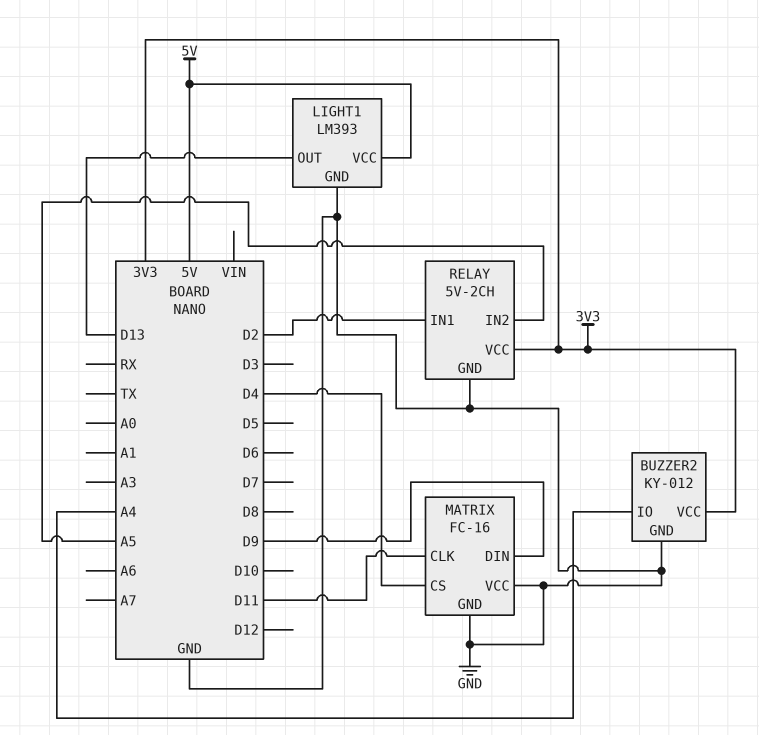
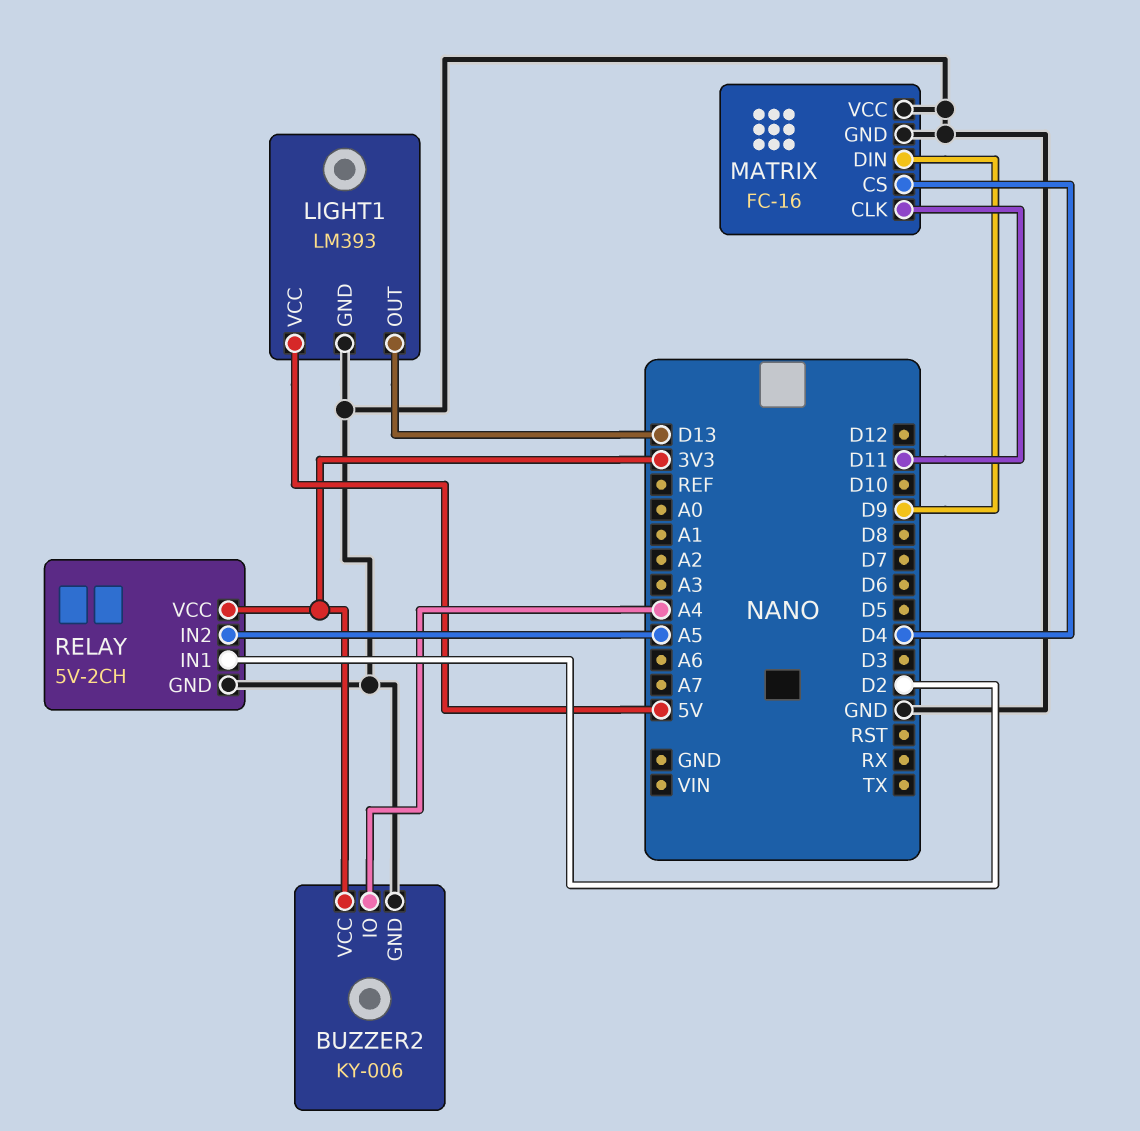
BUZZER2: KY-012 -> KY-006

